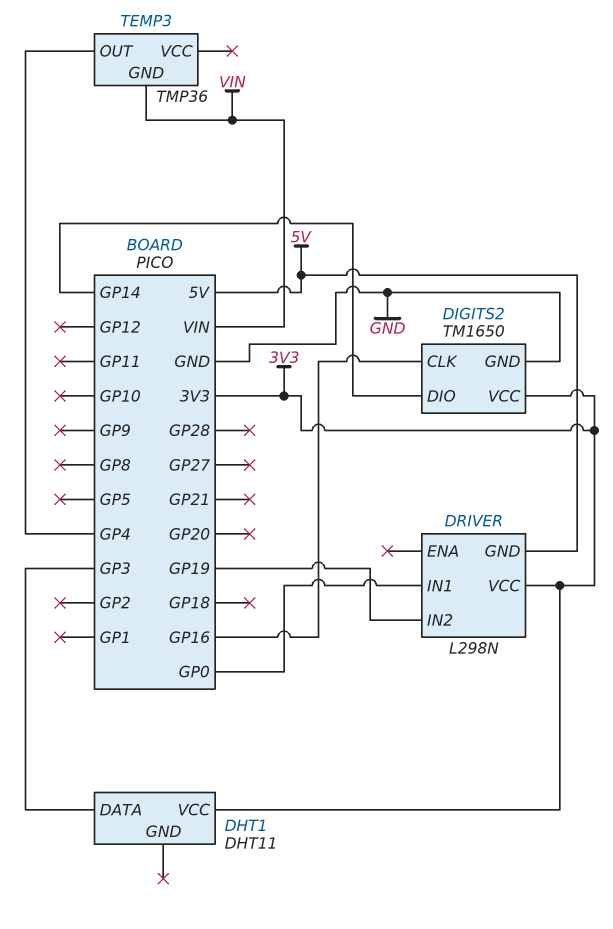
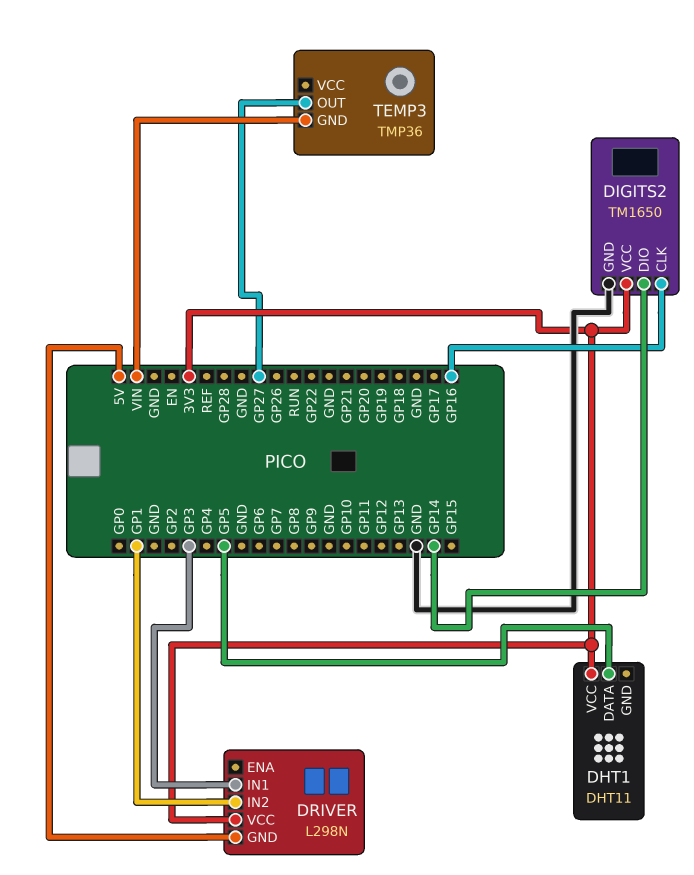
DHT1 pin DATA: GP3 -> GP5
DRIVER pin IN1: GP0 -> GP3
DRIVER pin IN2: GP19 -> GP1
TEMP3 pin OUT: GP4 -> GP27

